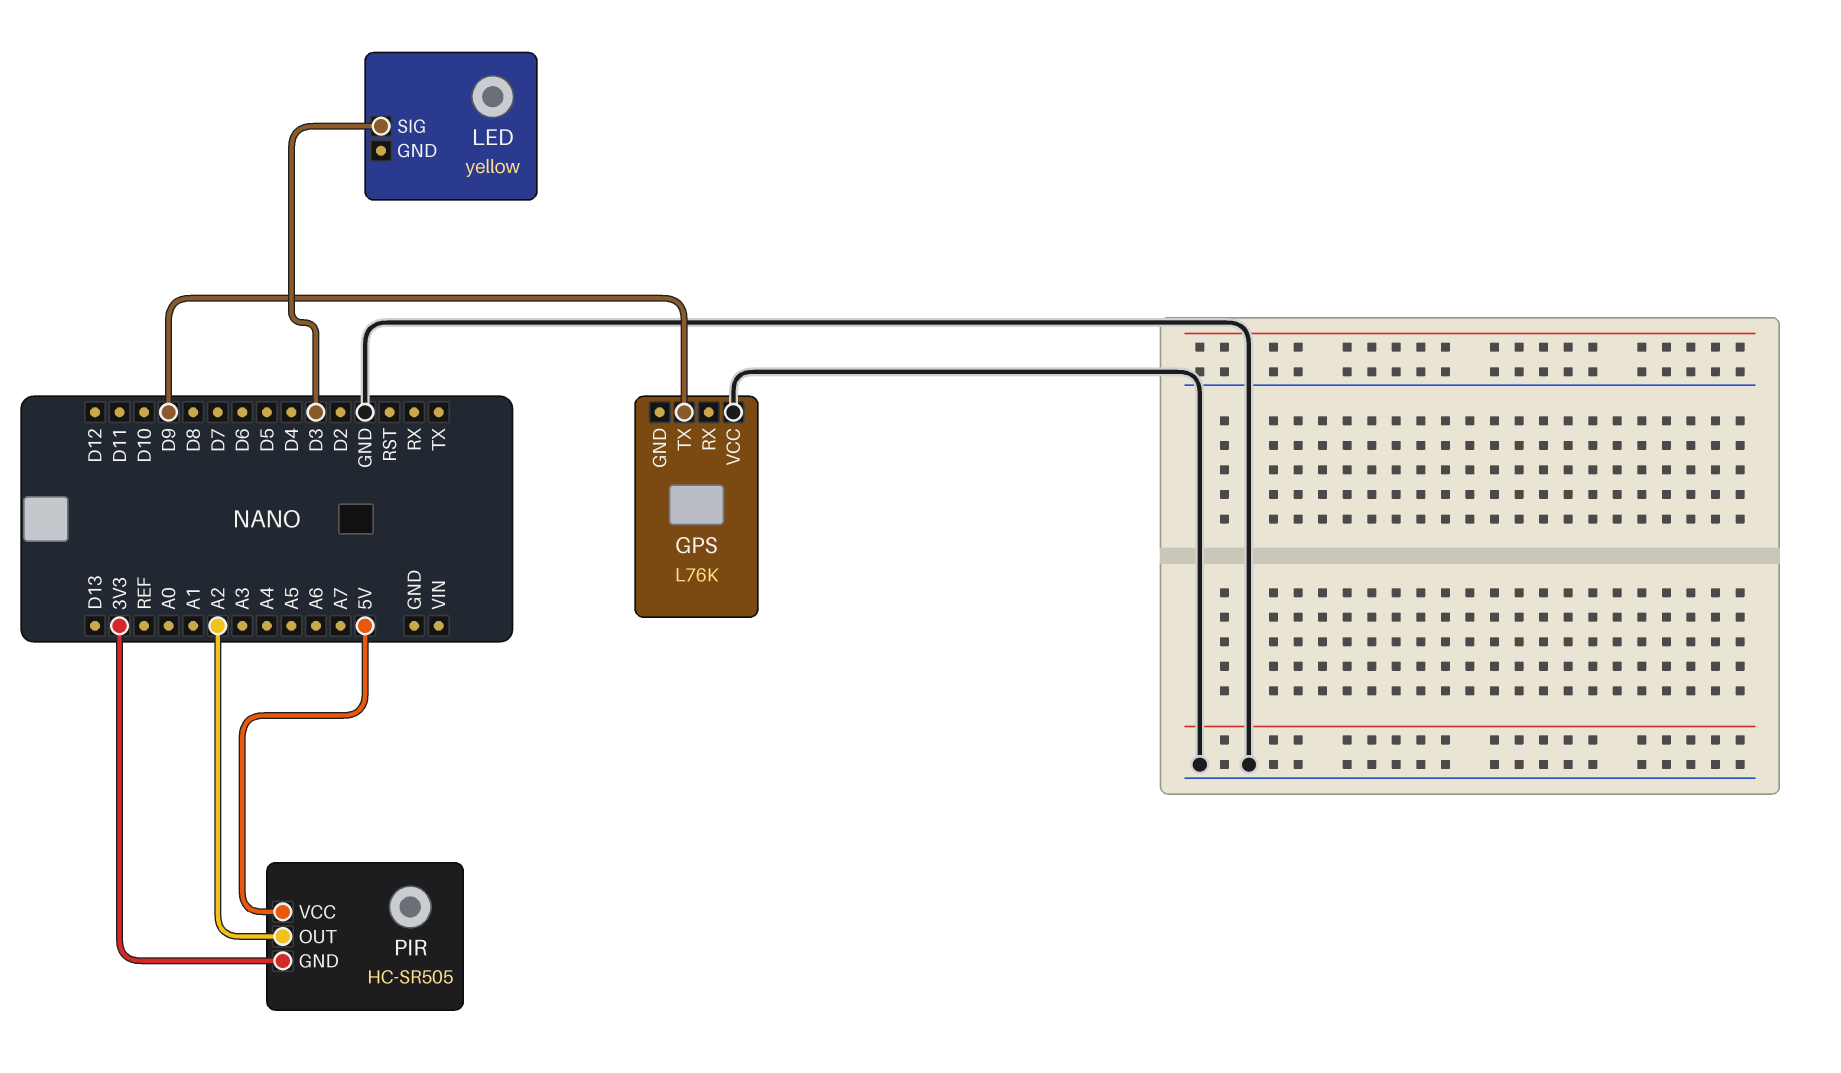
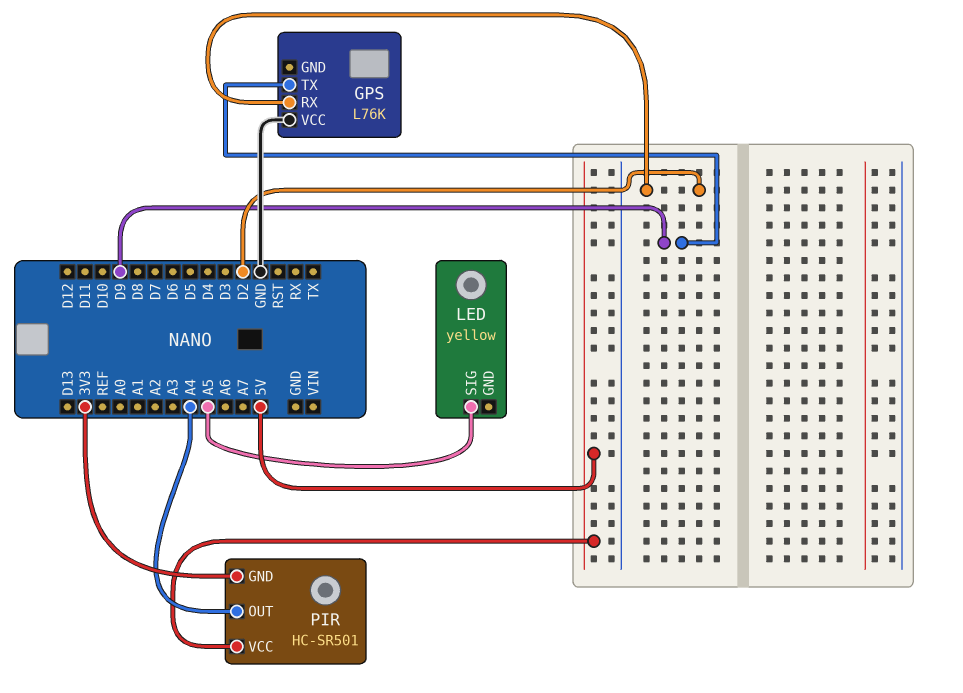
GPS pin RX: none -> D2
LED pin SIG: D3 -> A5
PIR: HC-SR505 -> HC-SR501
PIR pin OUT: A2 -> A4

